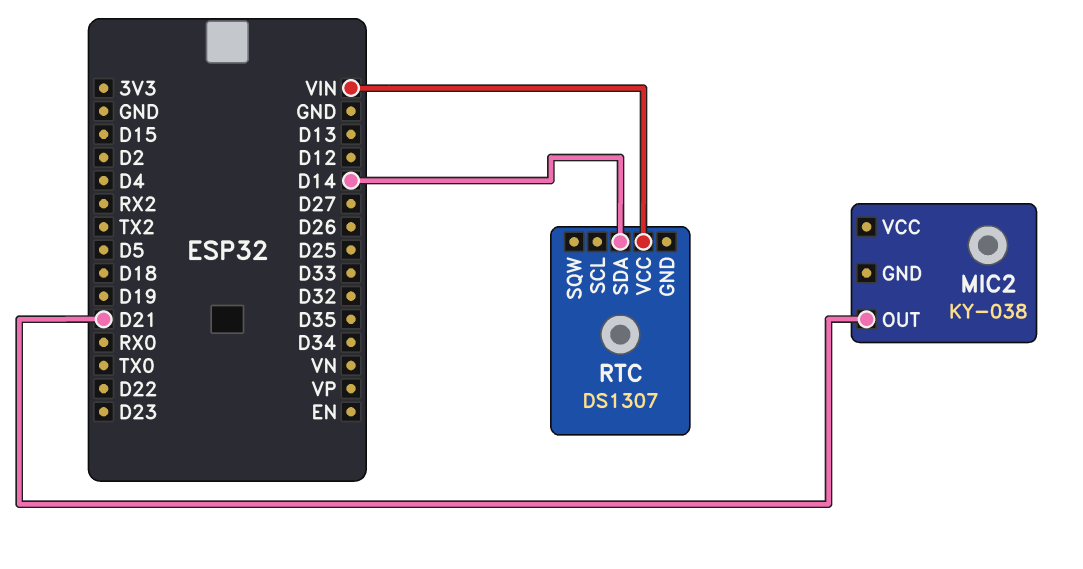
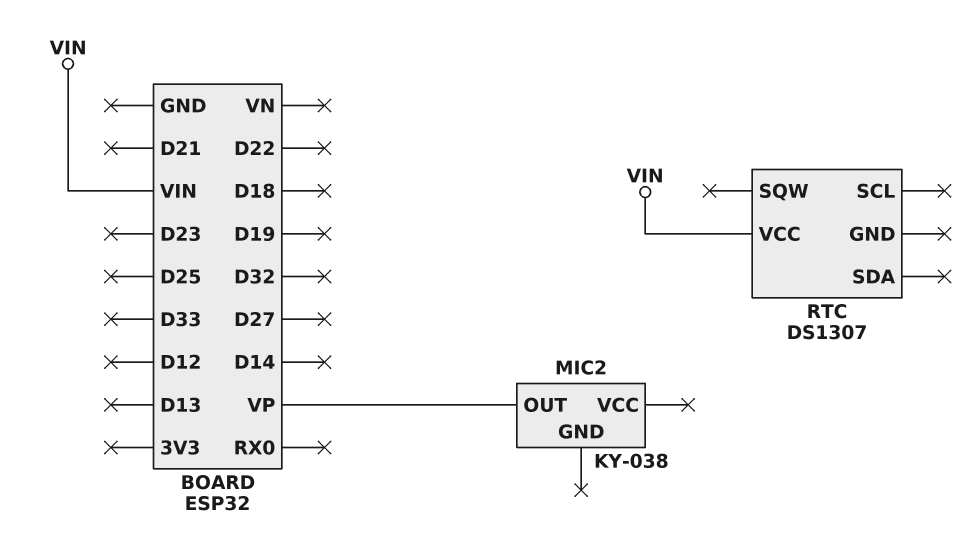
MIC2 pin OUT: D21 -> VP
RTC pin SDA: D14 -> none

